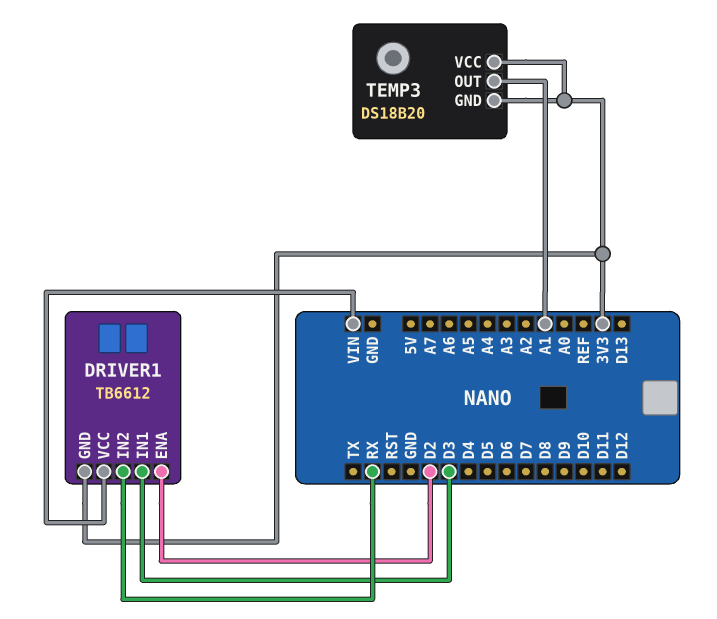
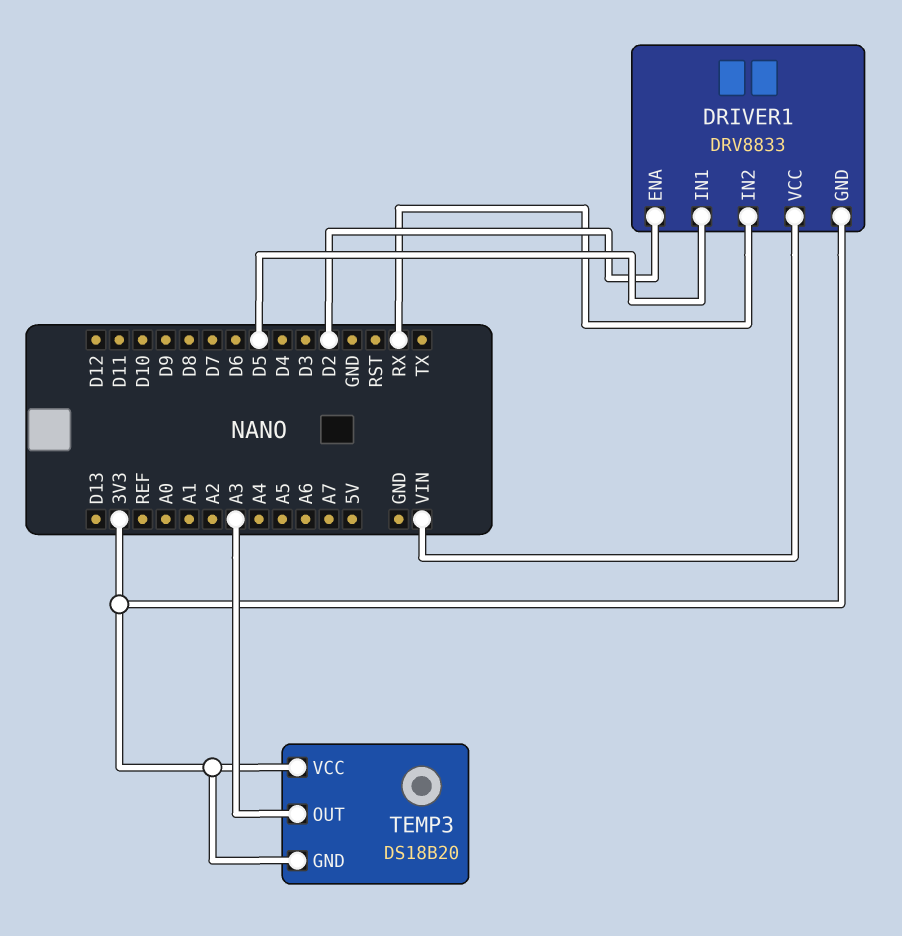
DRIVER1: TB6612 -> DRV8833
DRIVER1 pin IN1: D3 -> D5
TEMP3 pin OUT: A1 -> A3

